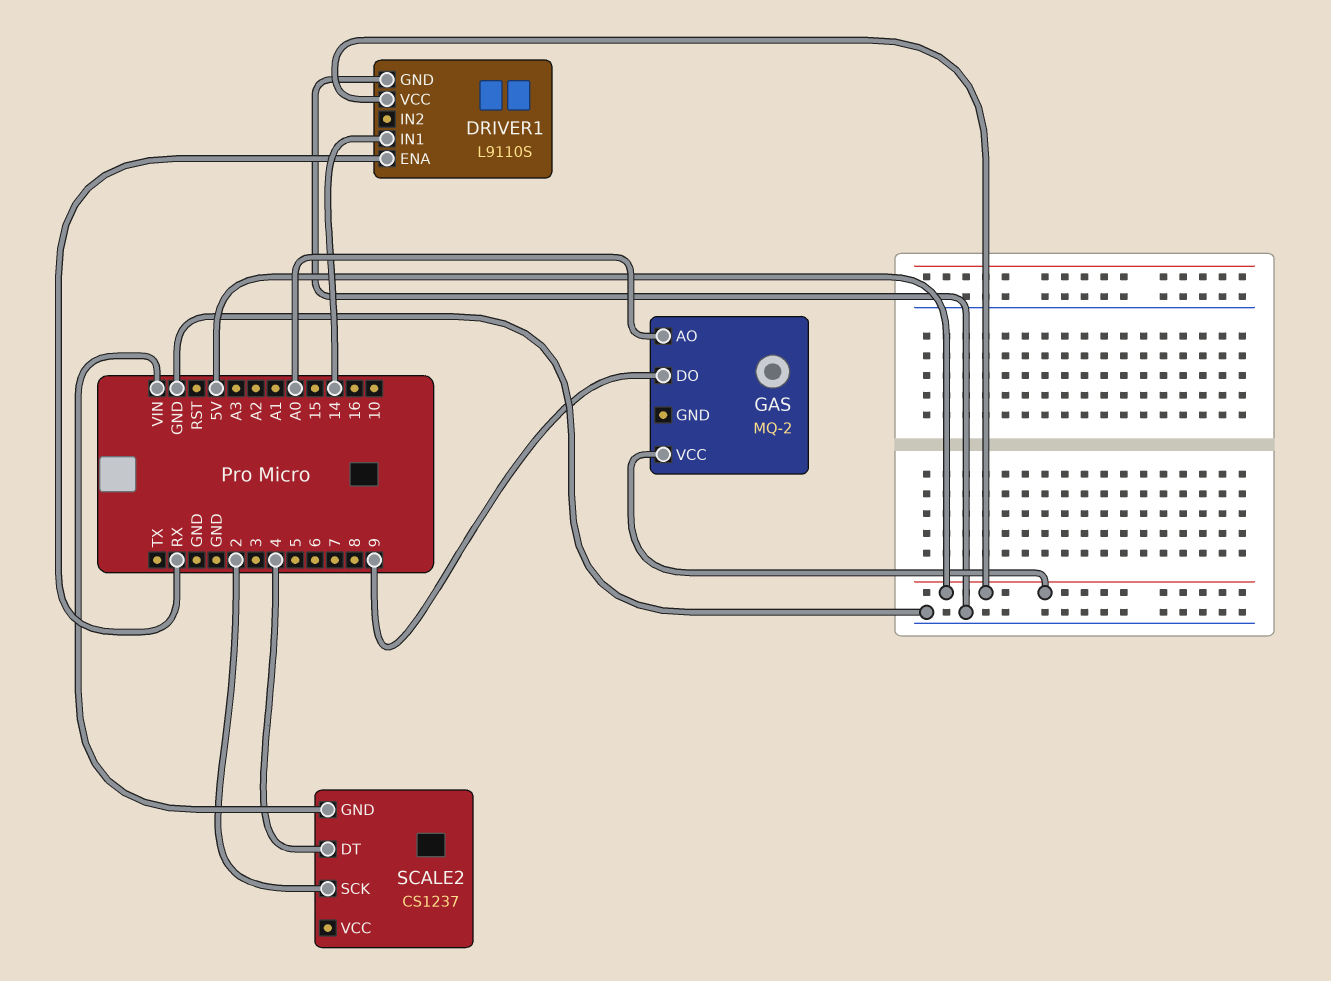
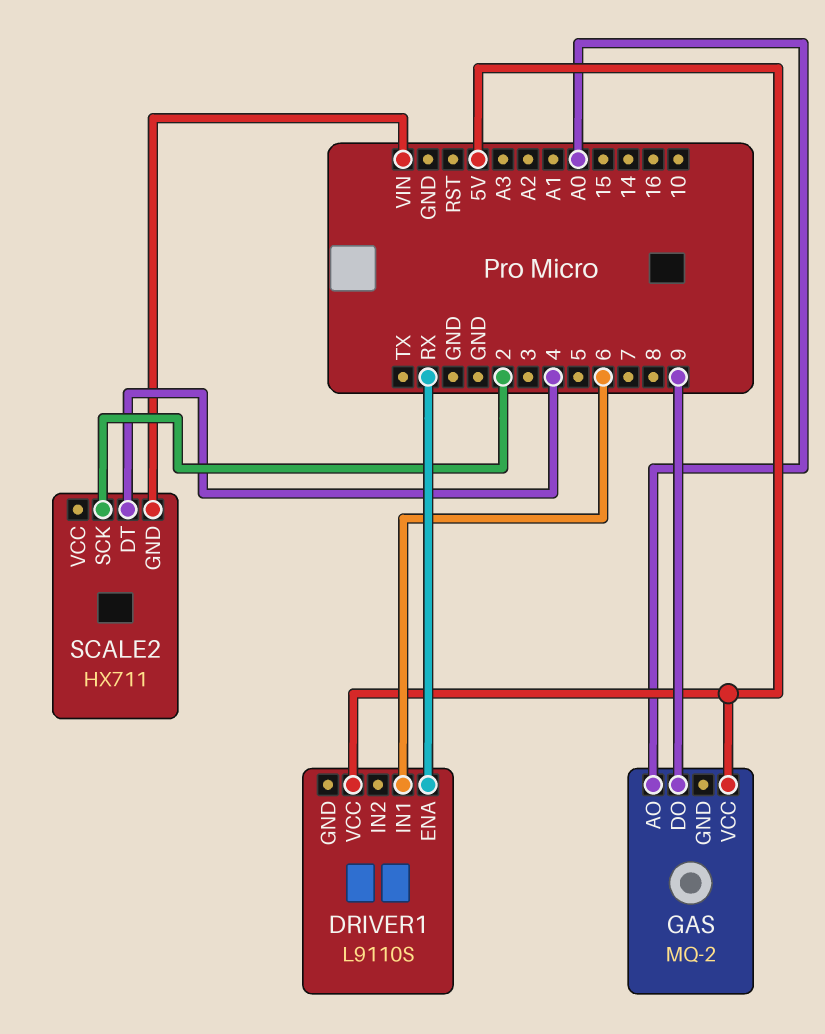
DRIVER1 pin GND: GND -> none
DRIVER1 pin IN1: 14 -> 6
SCALE2: CS1237 -> HX711

